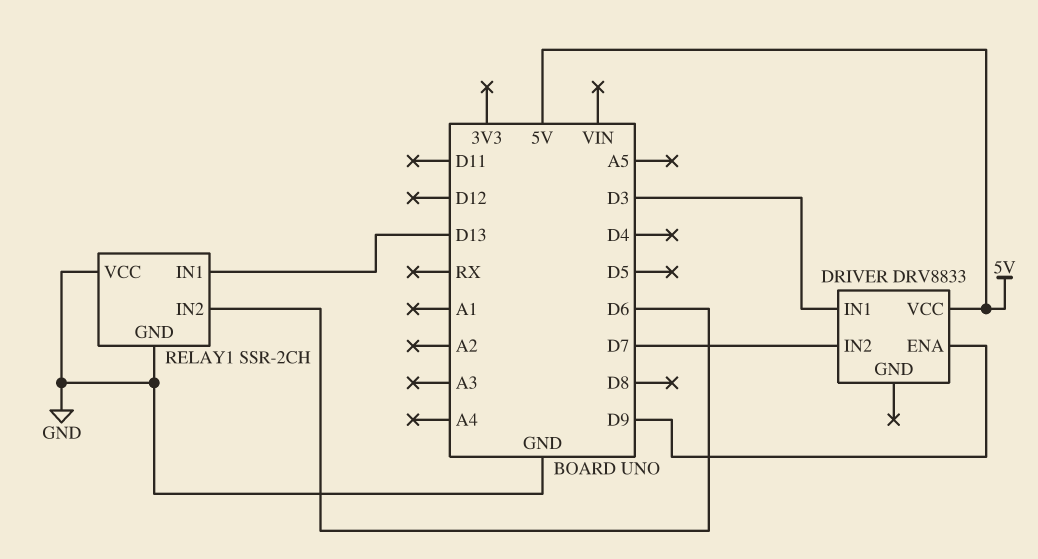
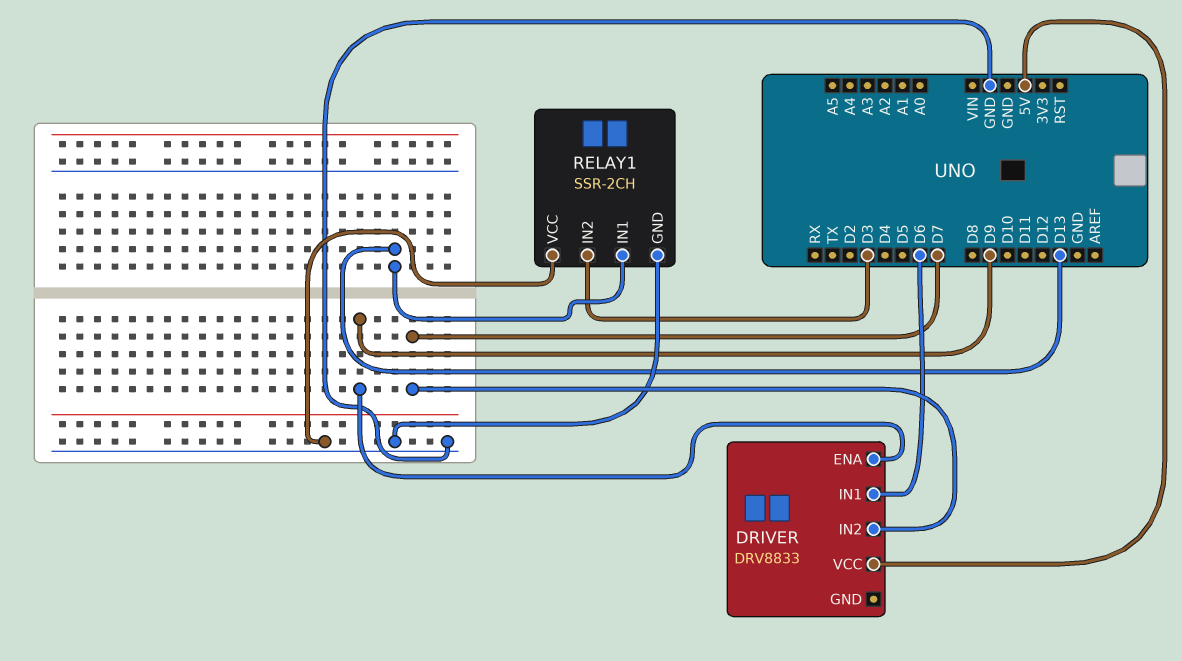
DRIVER pin IN1: D3 -> D6
RELAY1 pin IN2: D6 -> D3

